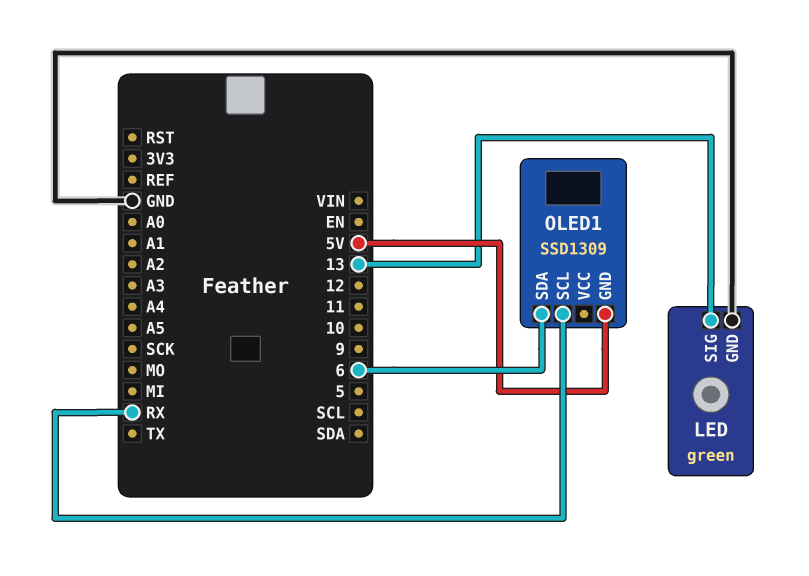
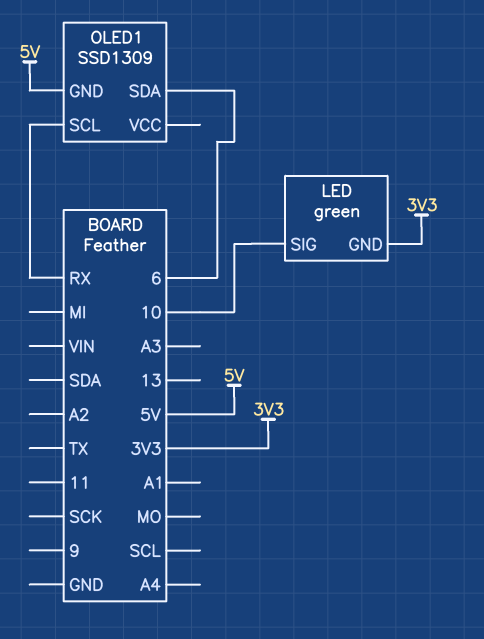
LED pin GND: GND -> 3V3
LED pin SIG: 13 -> 10

